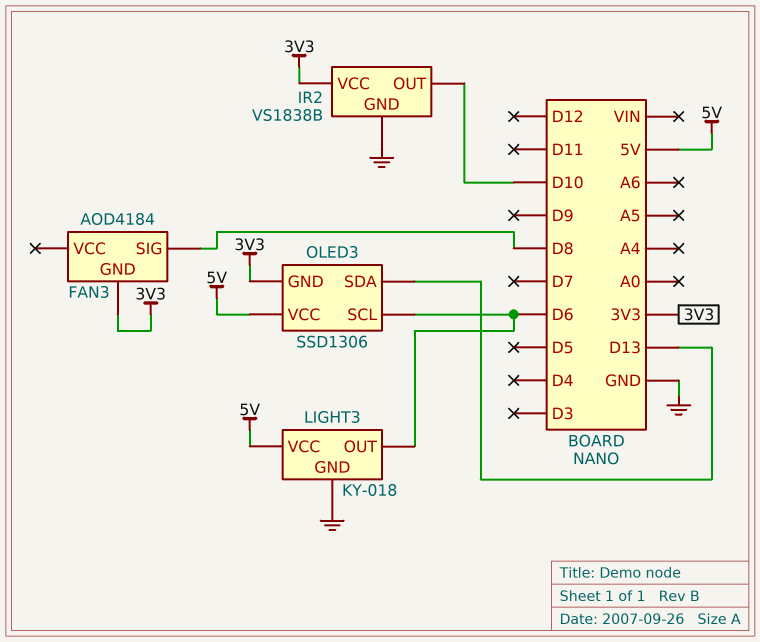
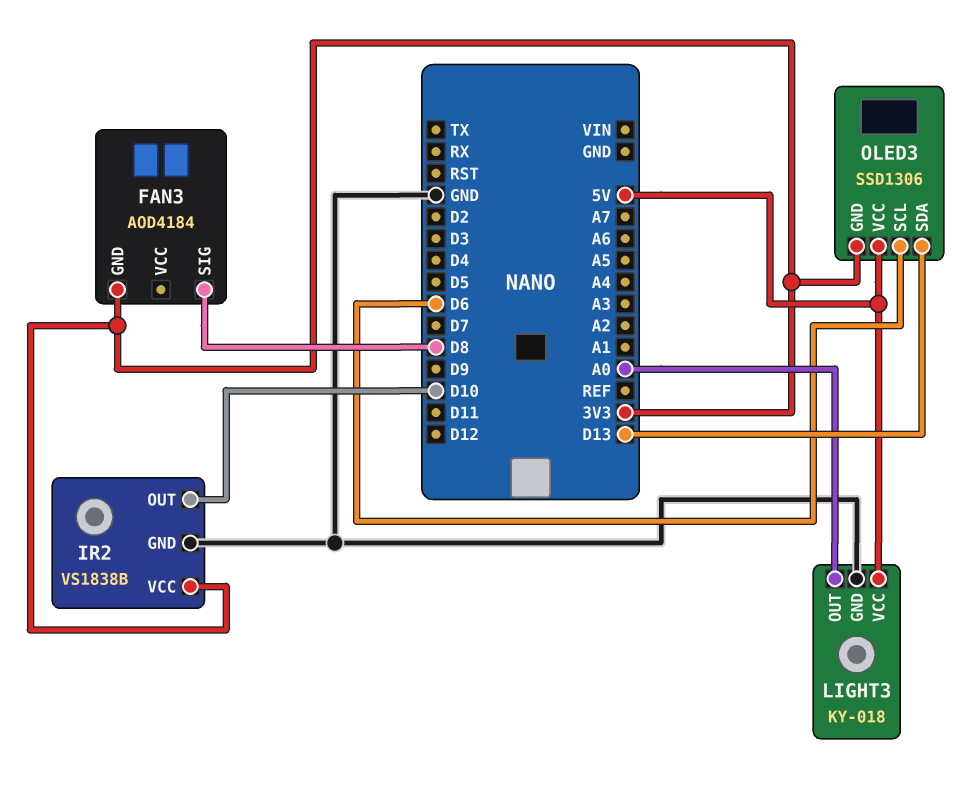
LIGHT3 pin OUT: D6 -> A0

